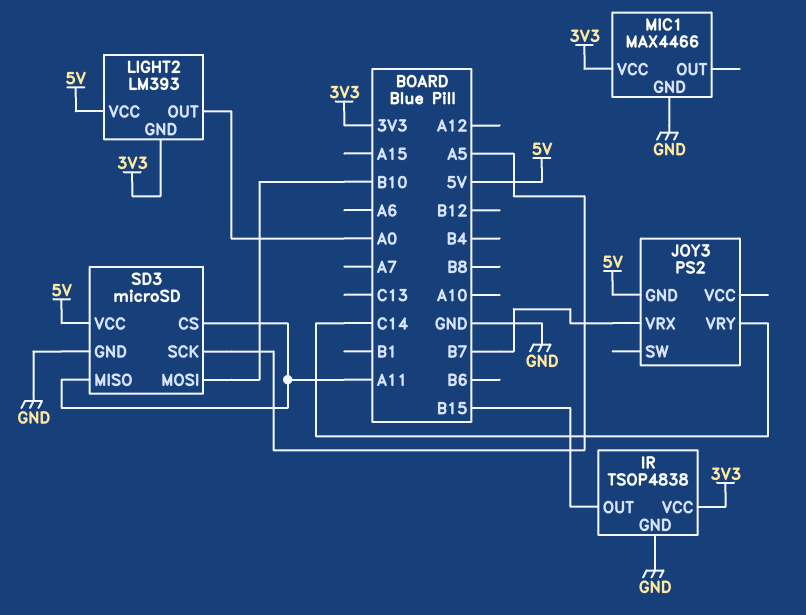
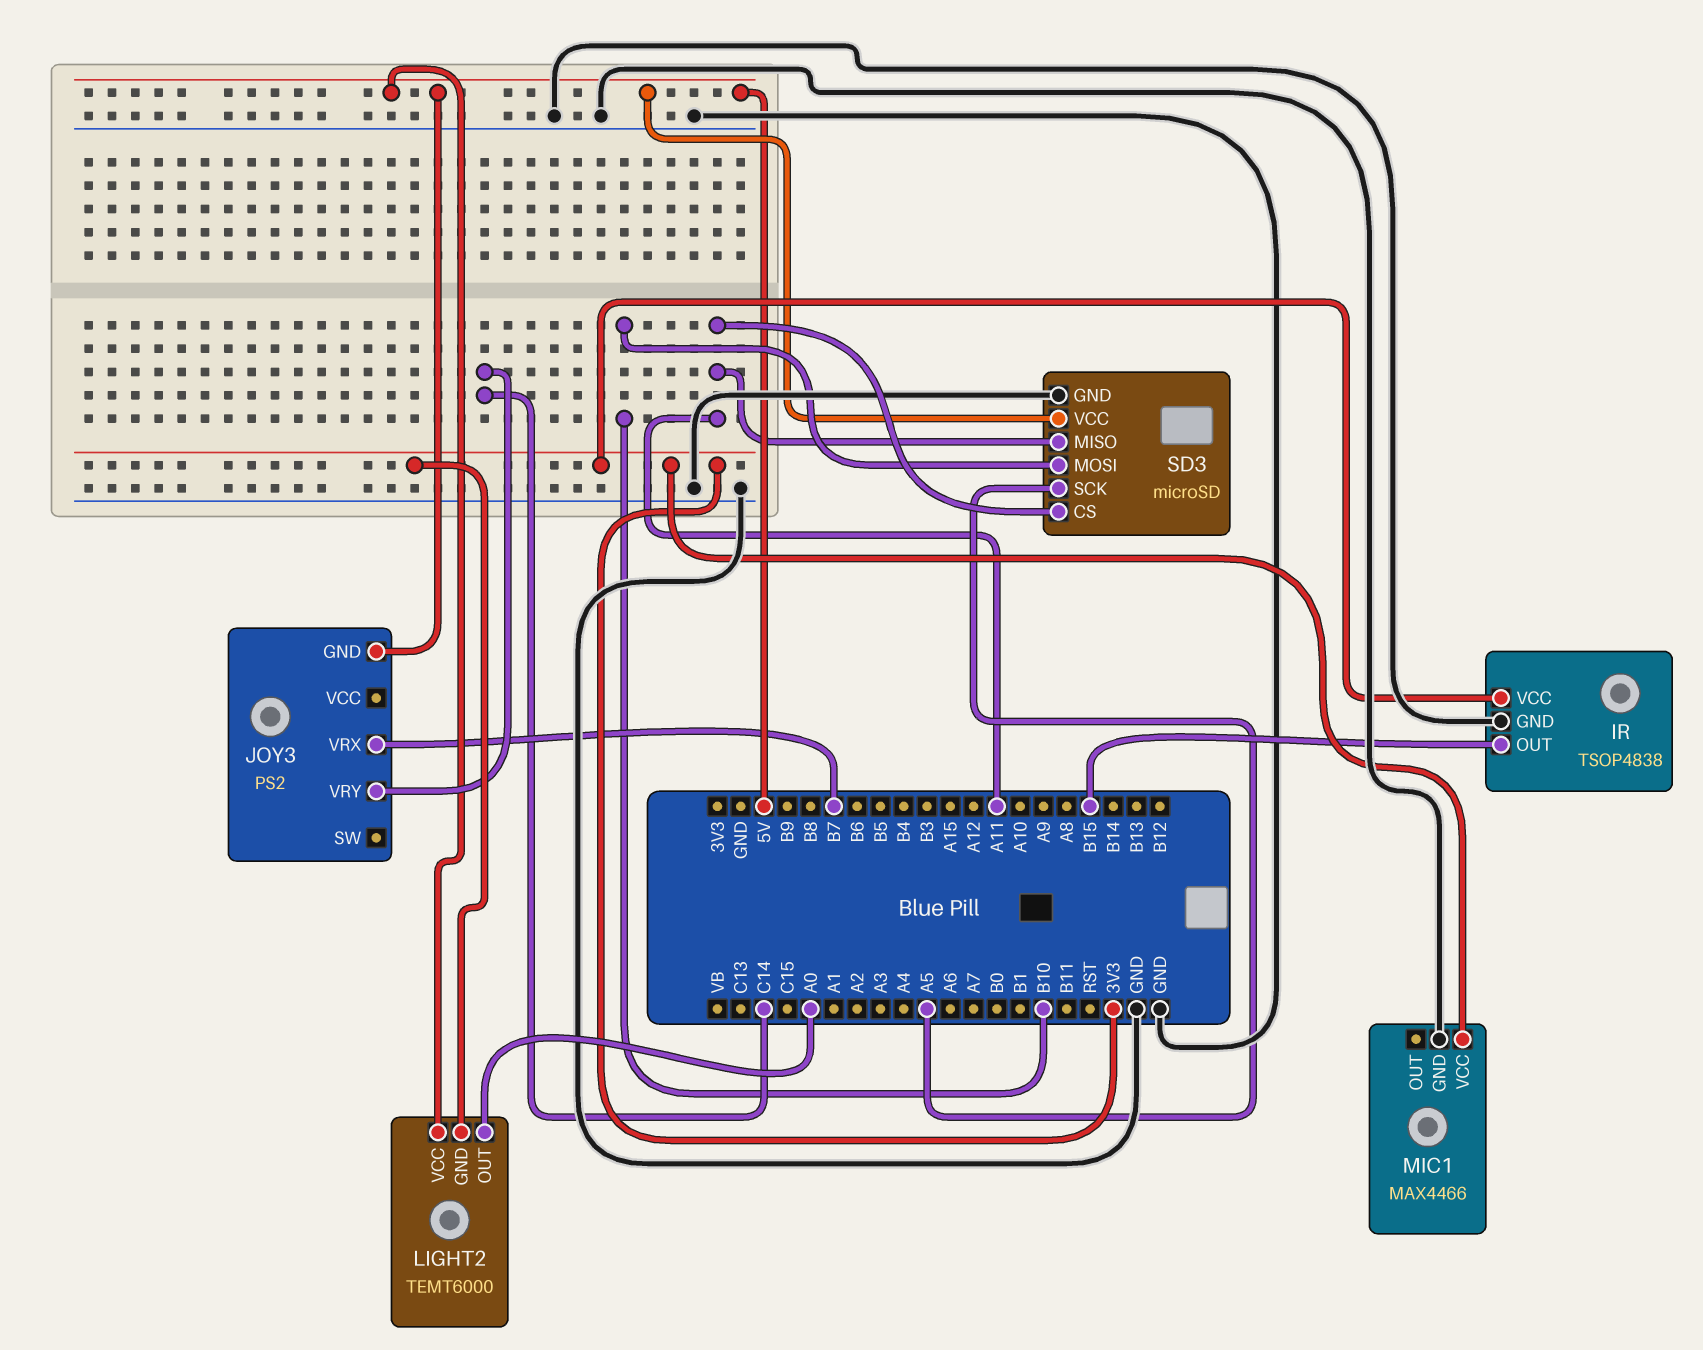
LIGHT2: LM393 -> TEMT6000

